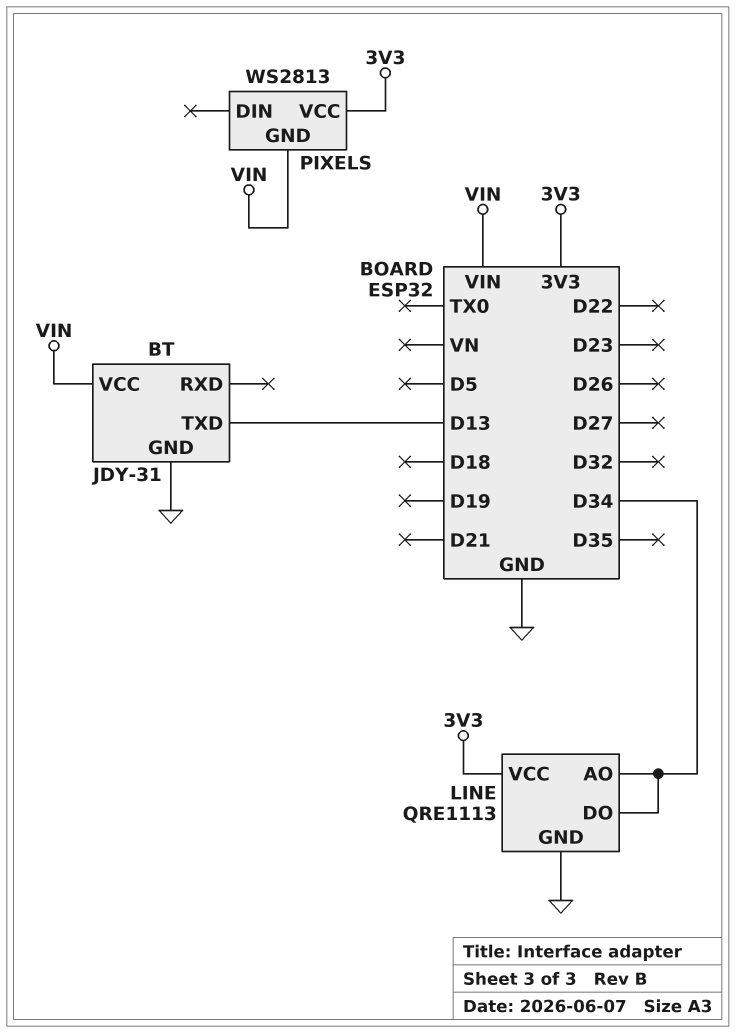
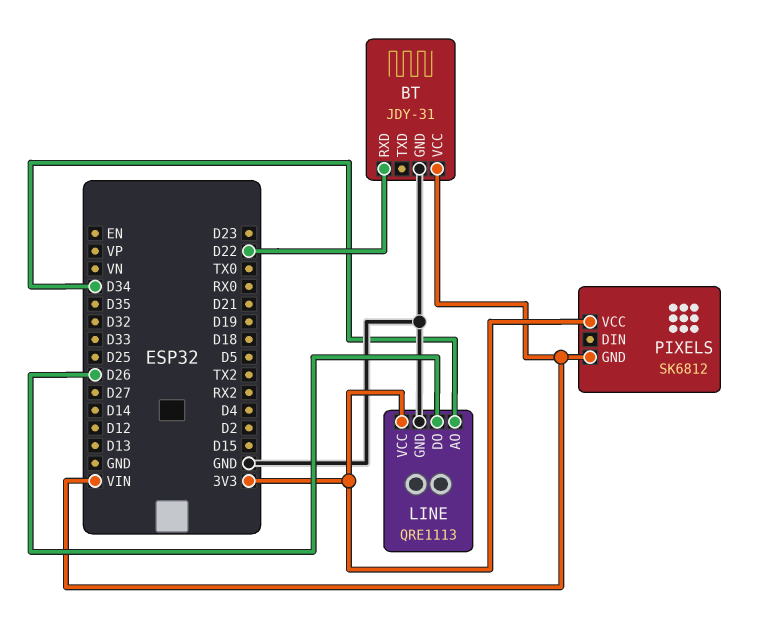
BT pin RXD: none -> D22
BT pin TXD: D13 -> none
LINE pin DO: D34 -> D26
PIXELS: WS2813 -> SK6812

